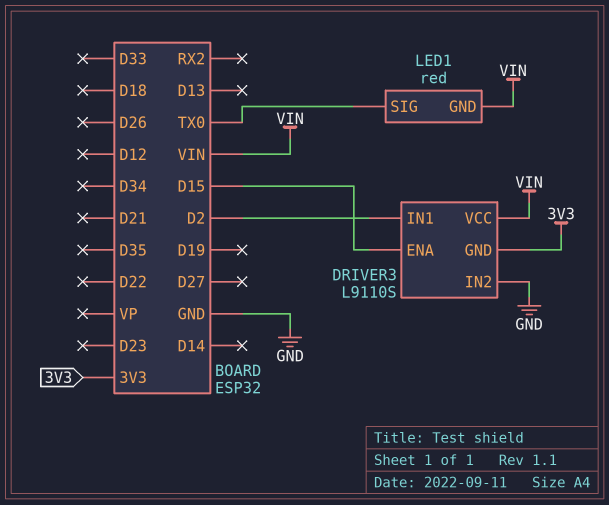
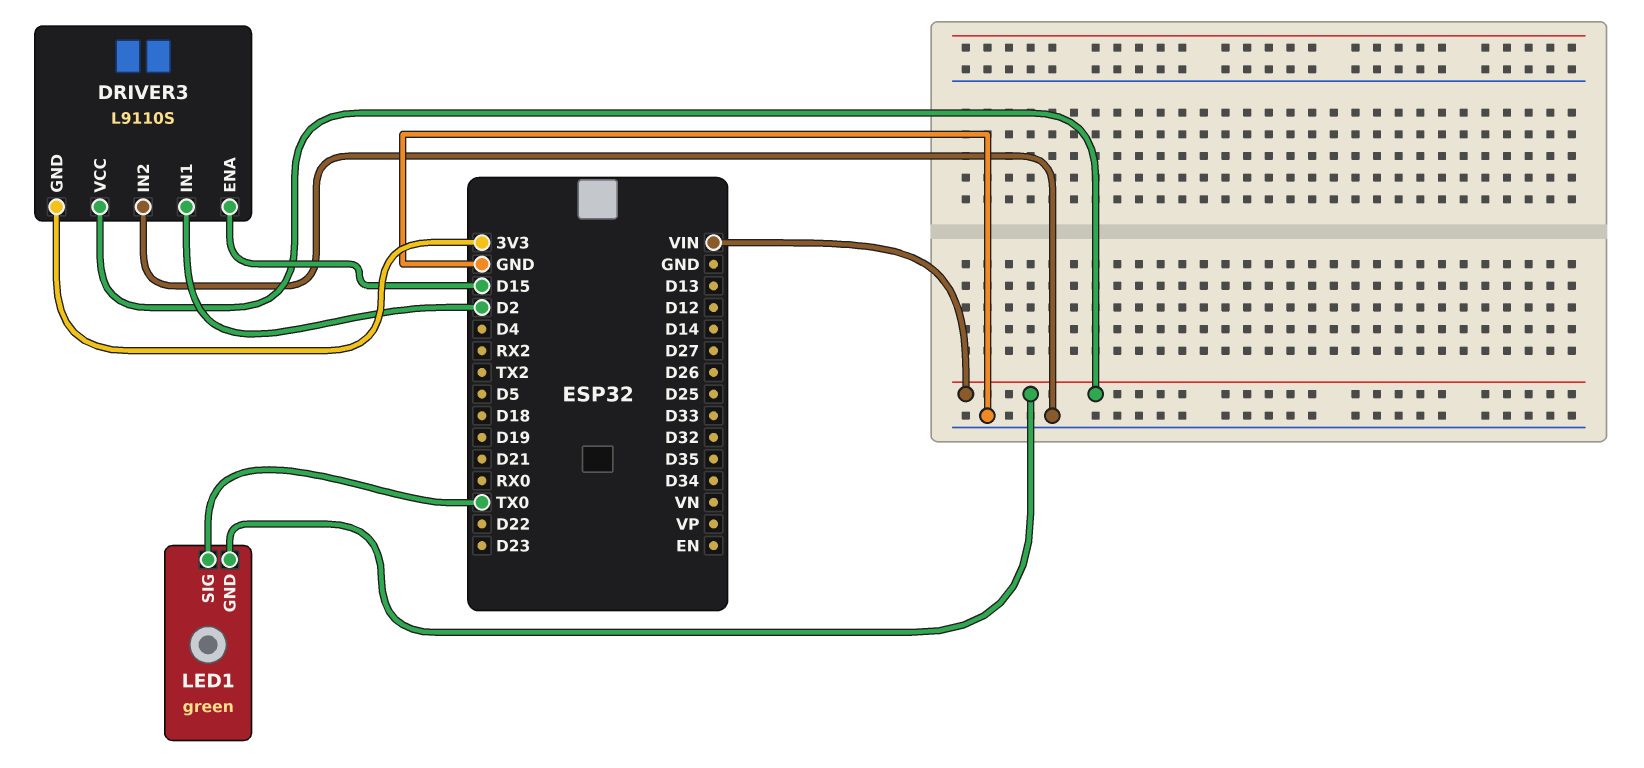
LED1: red -> green

